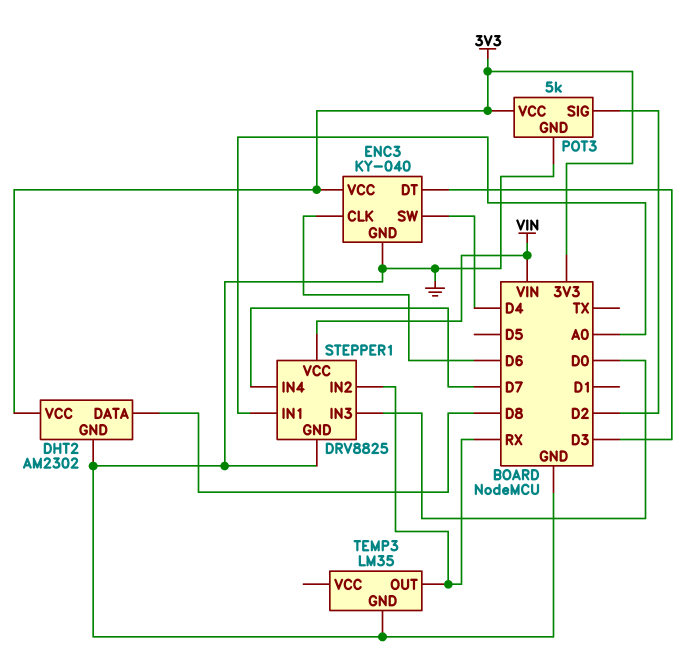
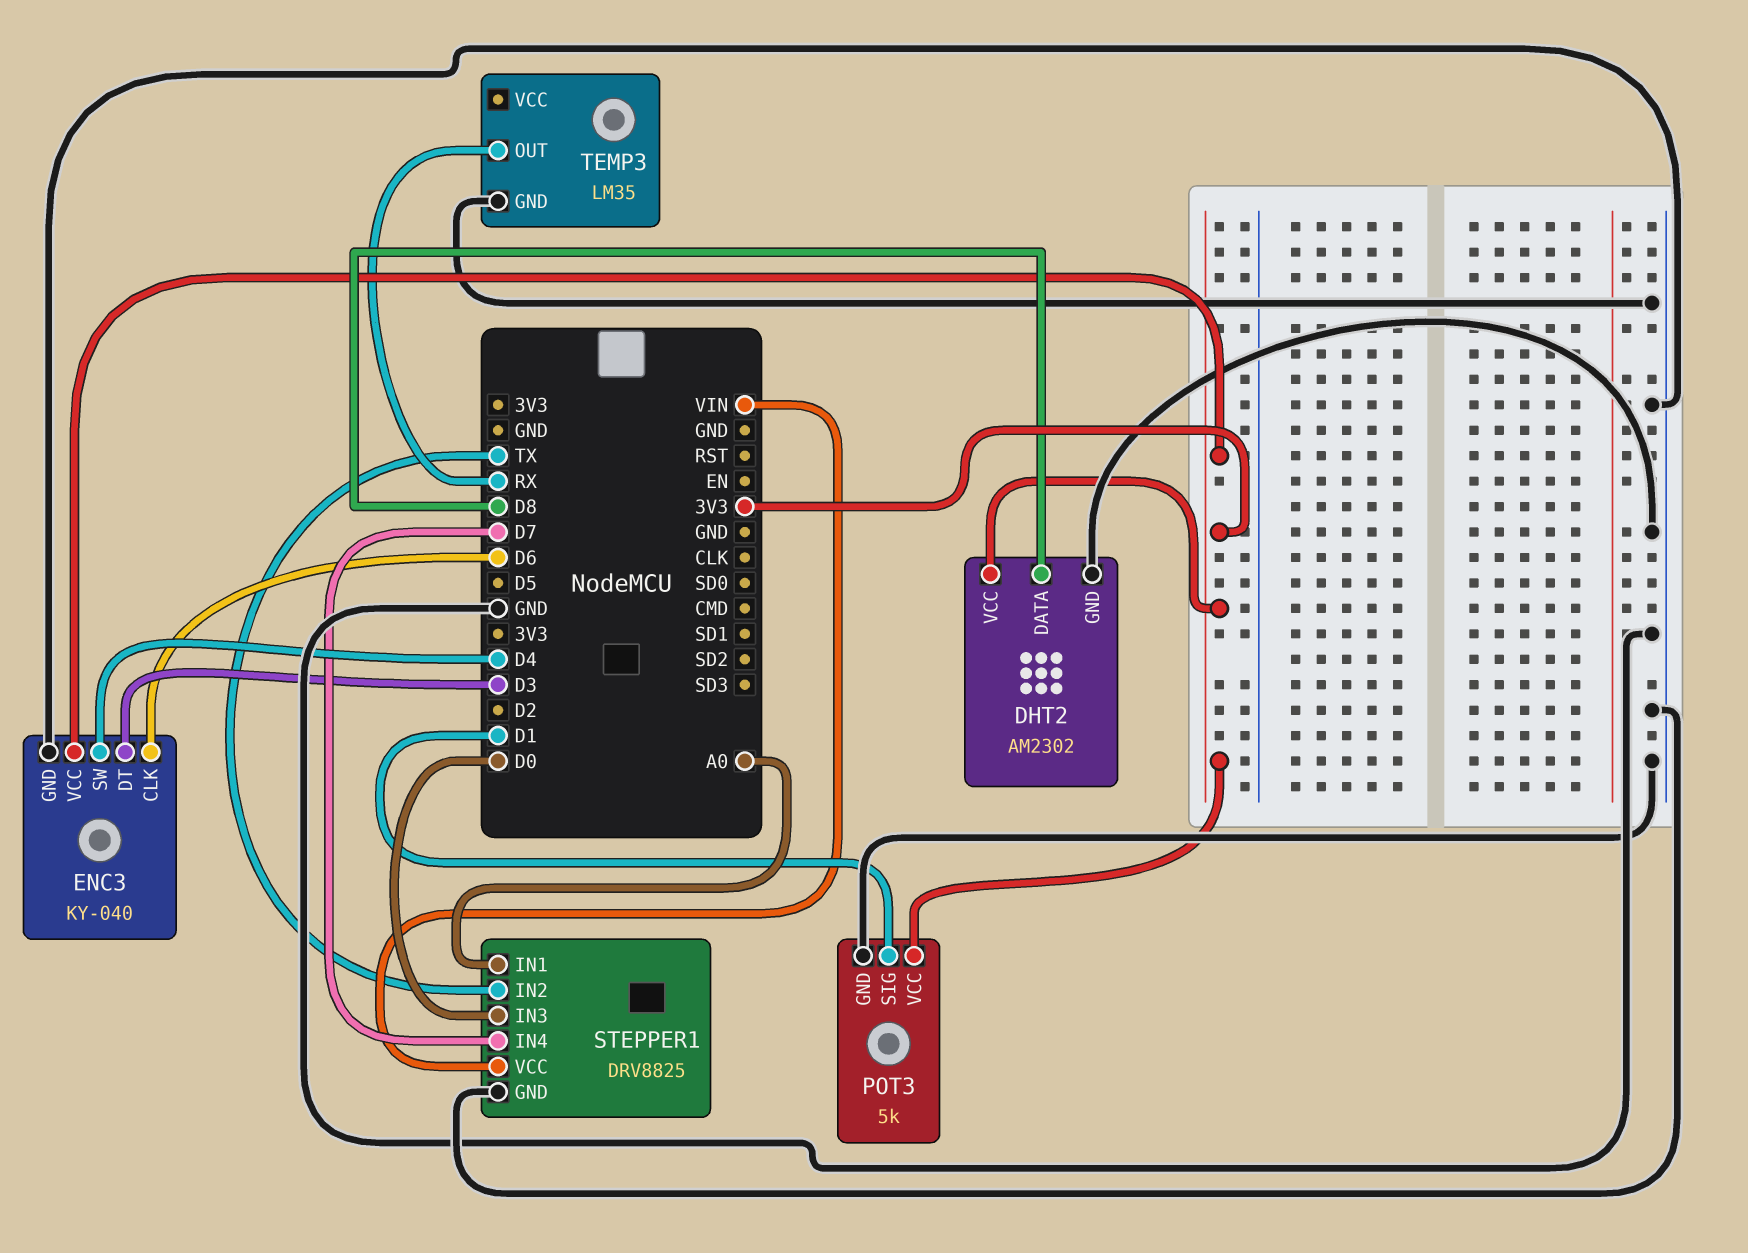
POT3 pin SIG: D2 -> D1
STEPPER1 pin IN2: RX -> TX

